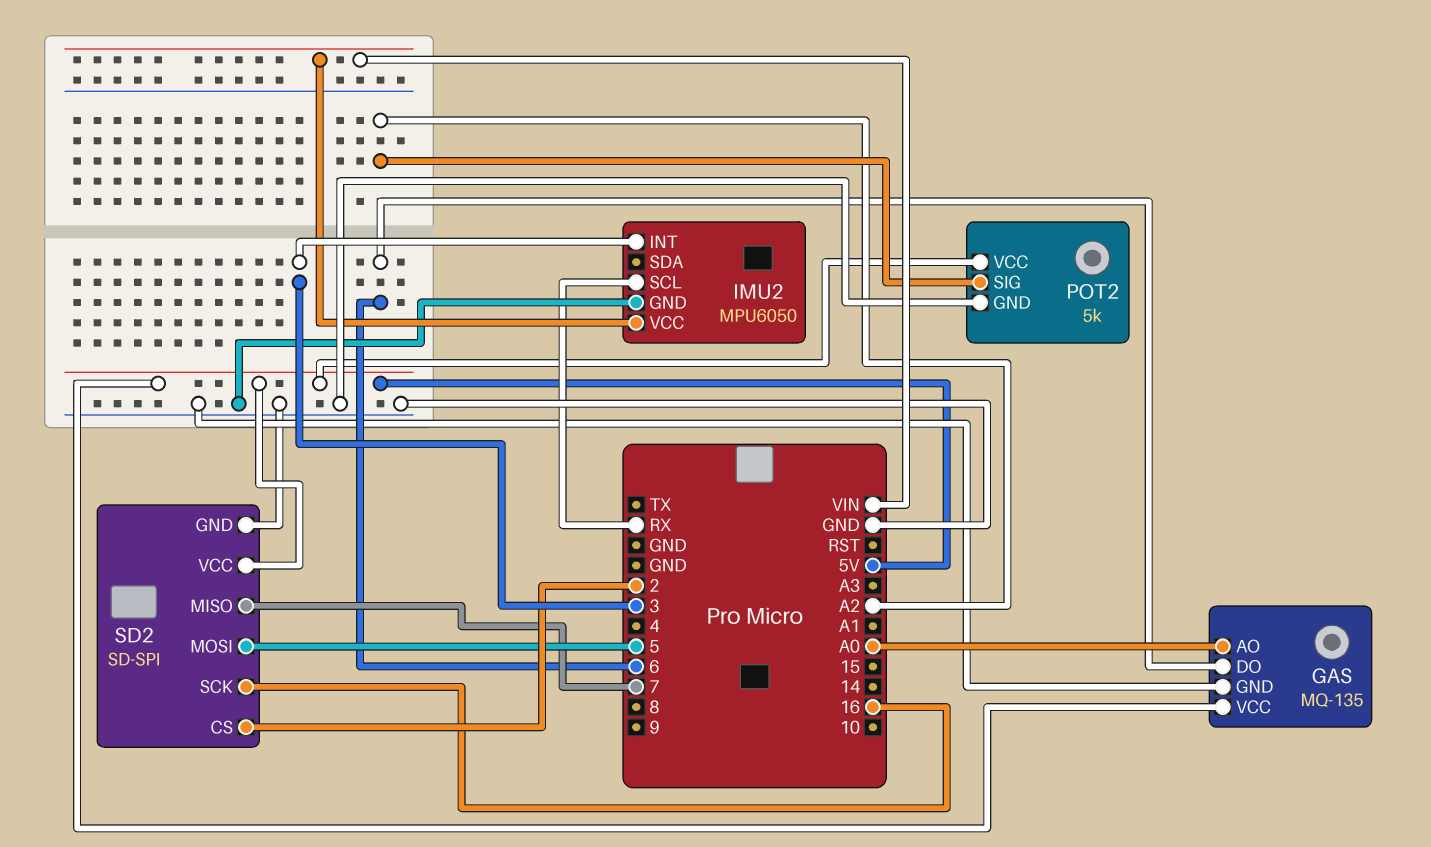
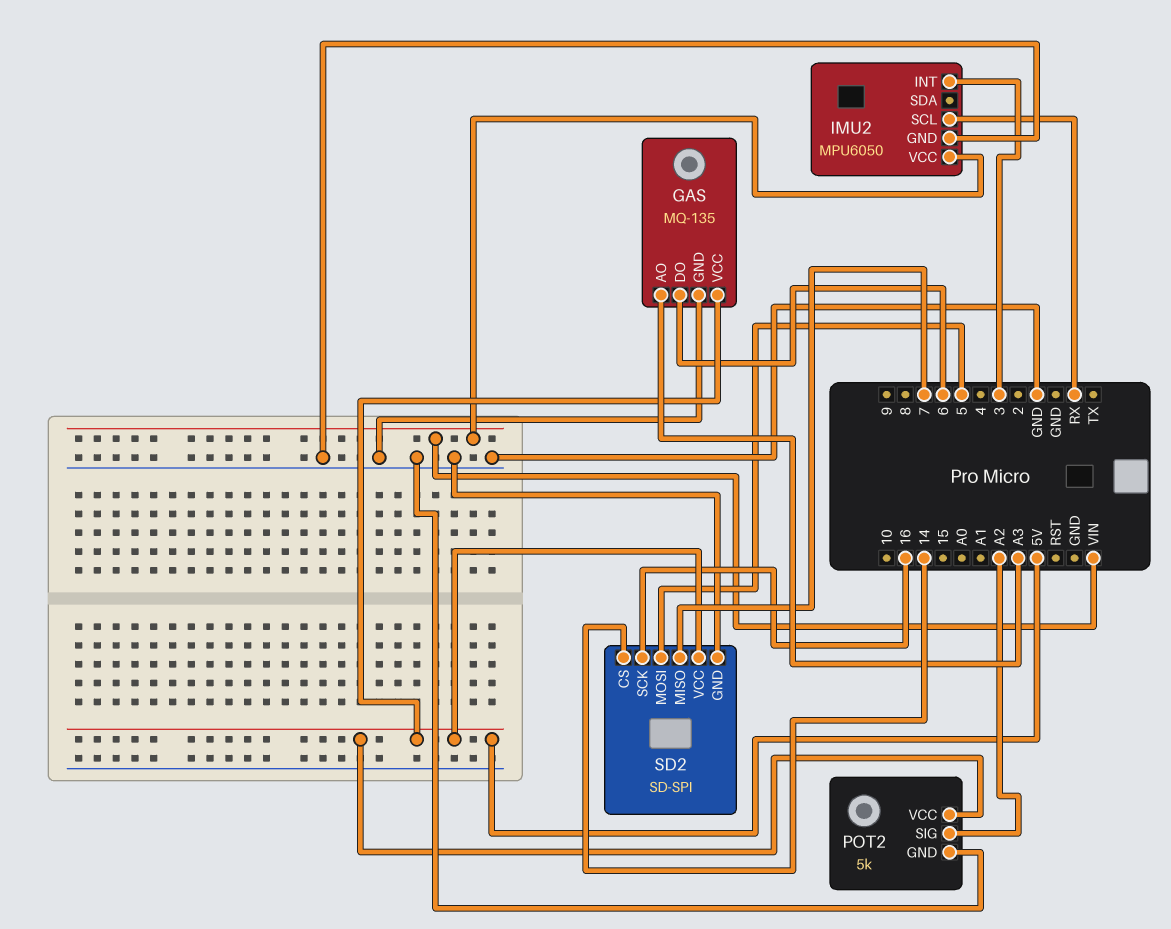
GAS pin AO: A0 -> A3
SD2 pin CS: 2 -> 14

